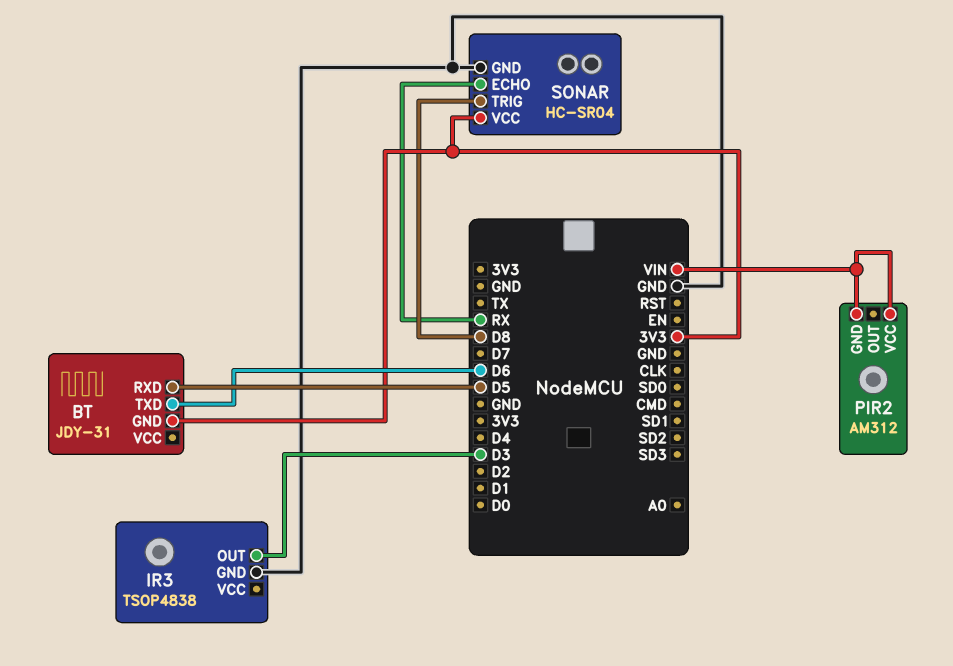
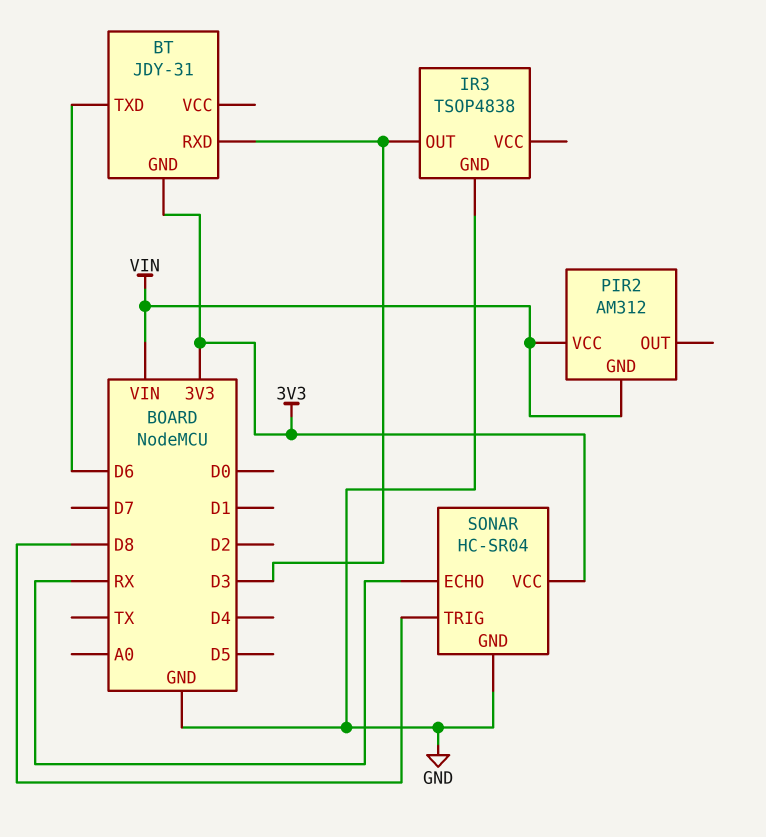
BT pin RXD: D5 -> D3

